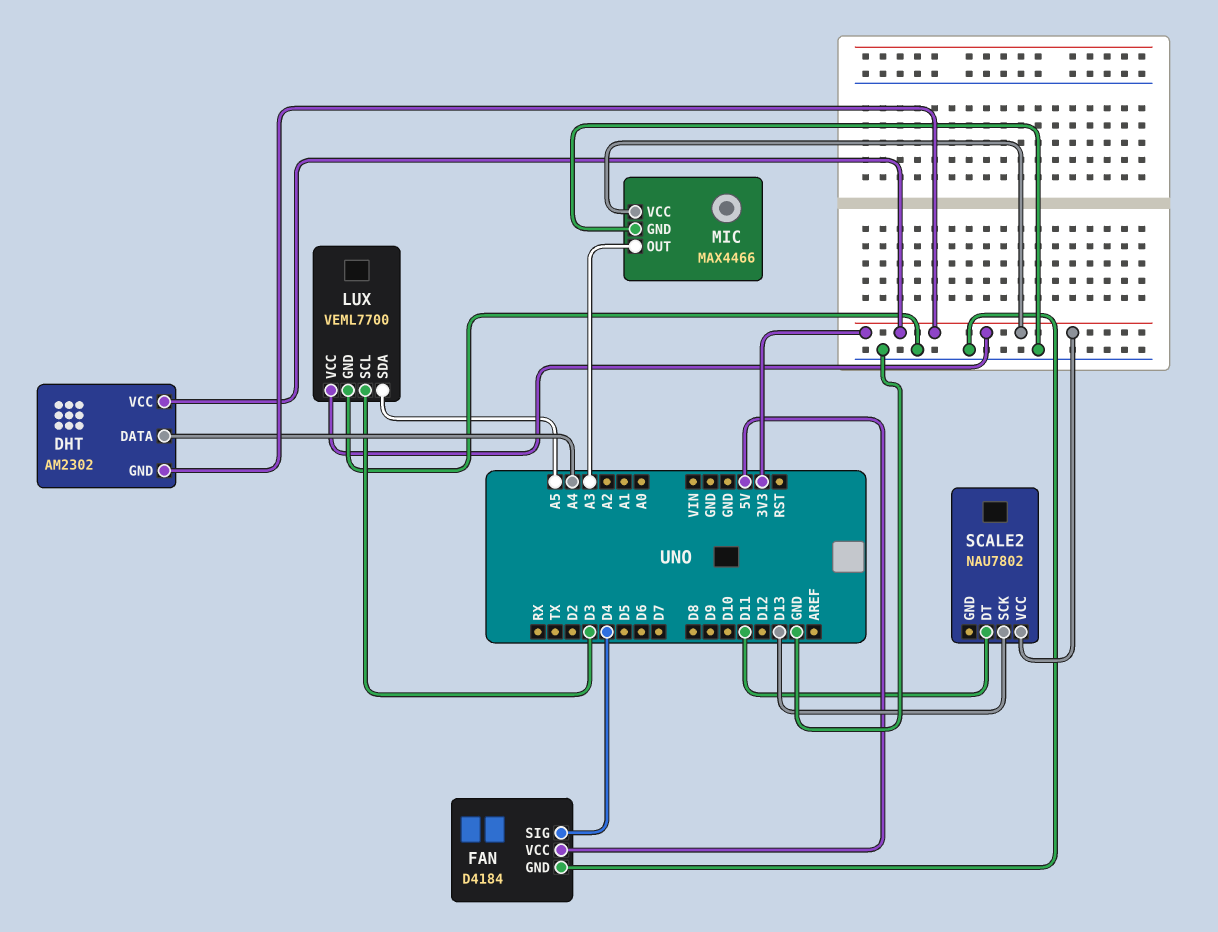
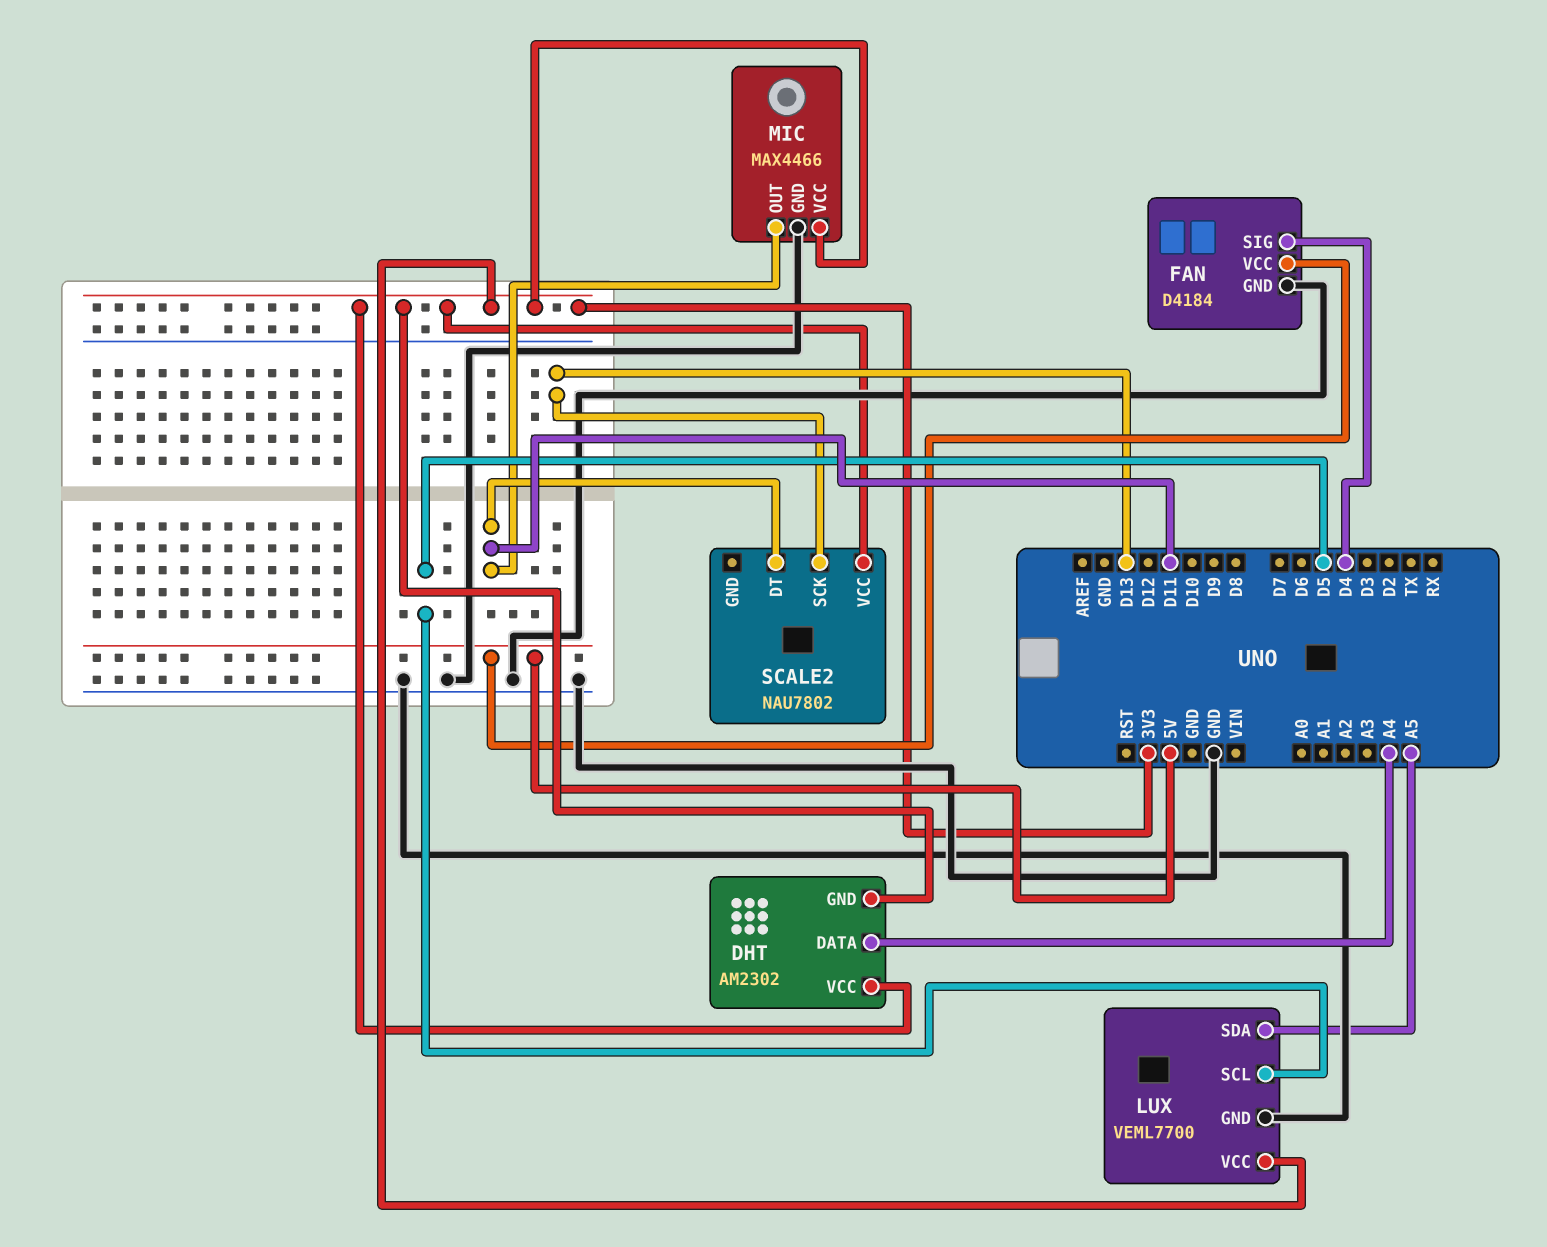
LUX pin SCL: D3 -> D5
MIC pin OUT: A3 -> D11

